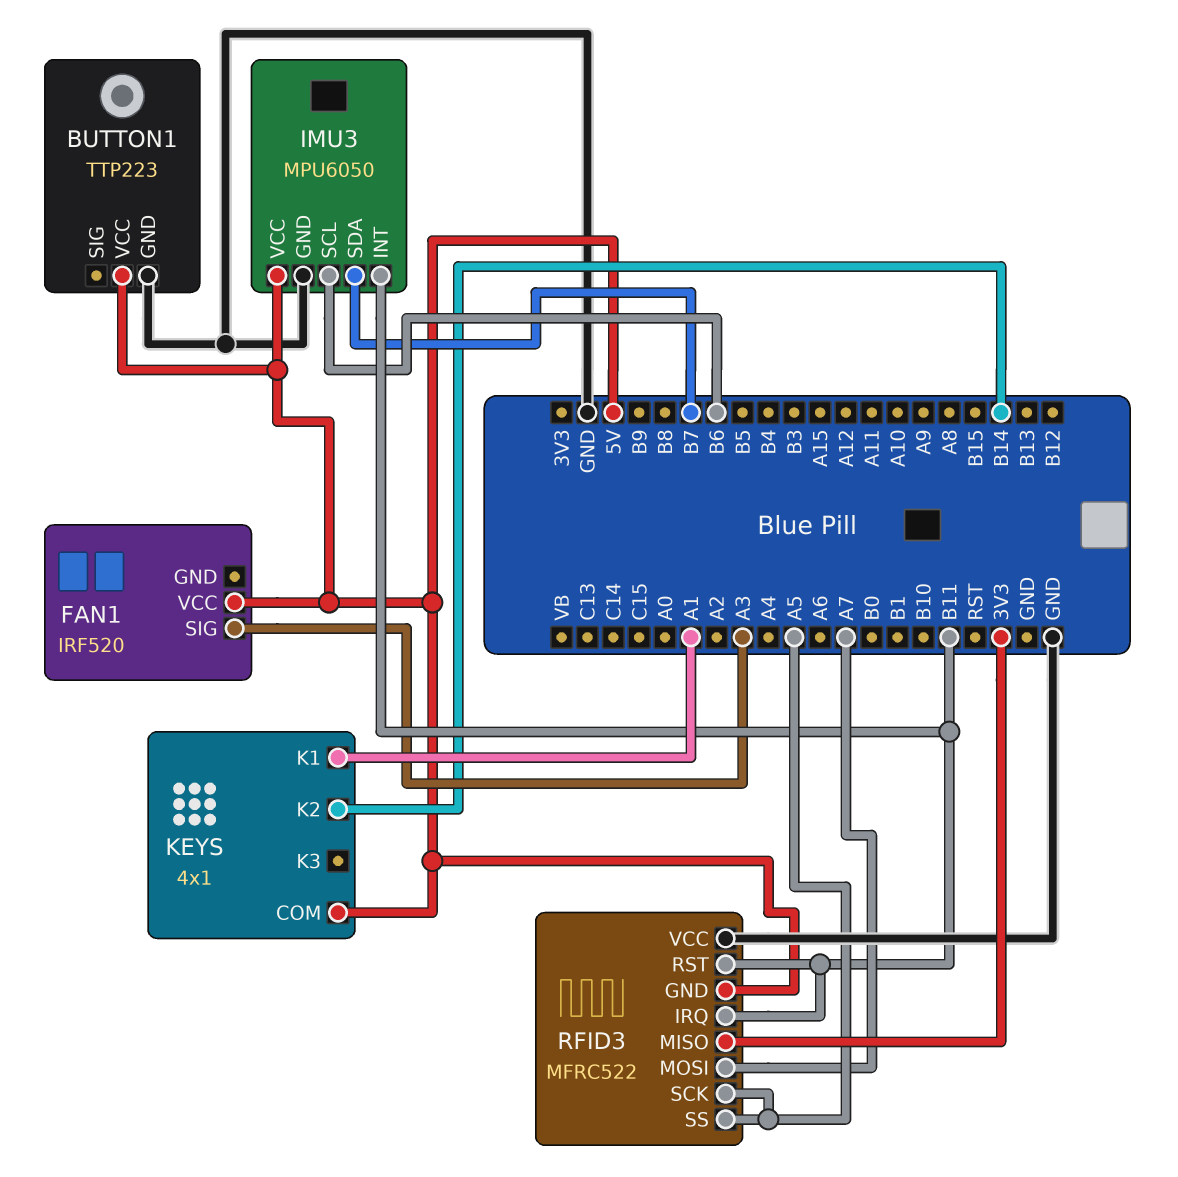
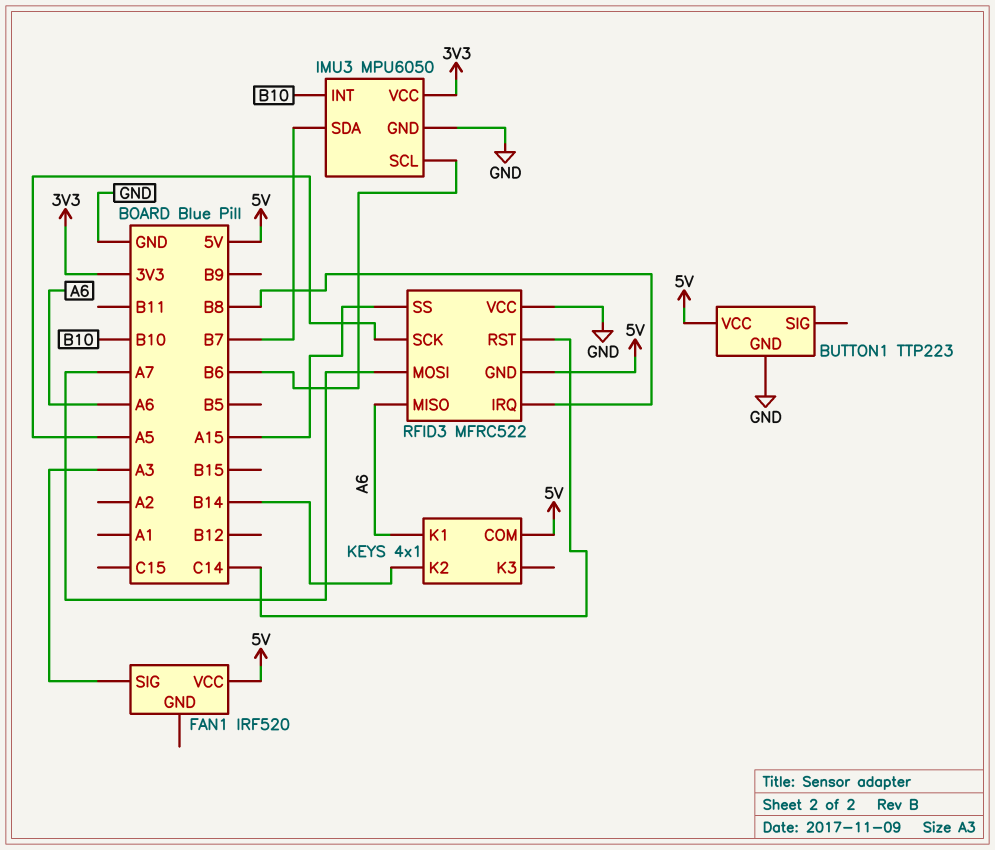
IMU3 pin INT: B11 -> B10
IMU3 pin VCC: 5V -> 3V3
KEYS pin K1: A1 -> A6
RFID3 pin IRQ: B11 -> B8
RFID3 pin MISO: 3V3 -> A6
RFID3 pin RST: B11 -> C14
RFID3 pin SS: A5 -> A15

